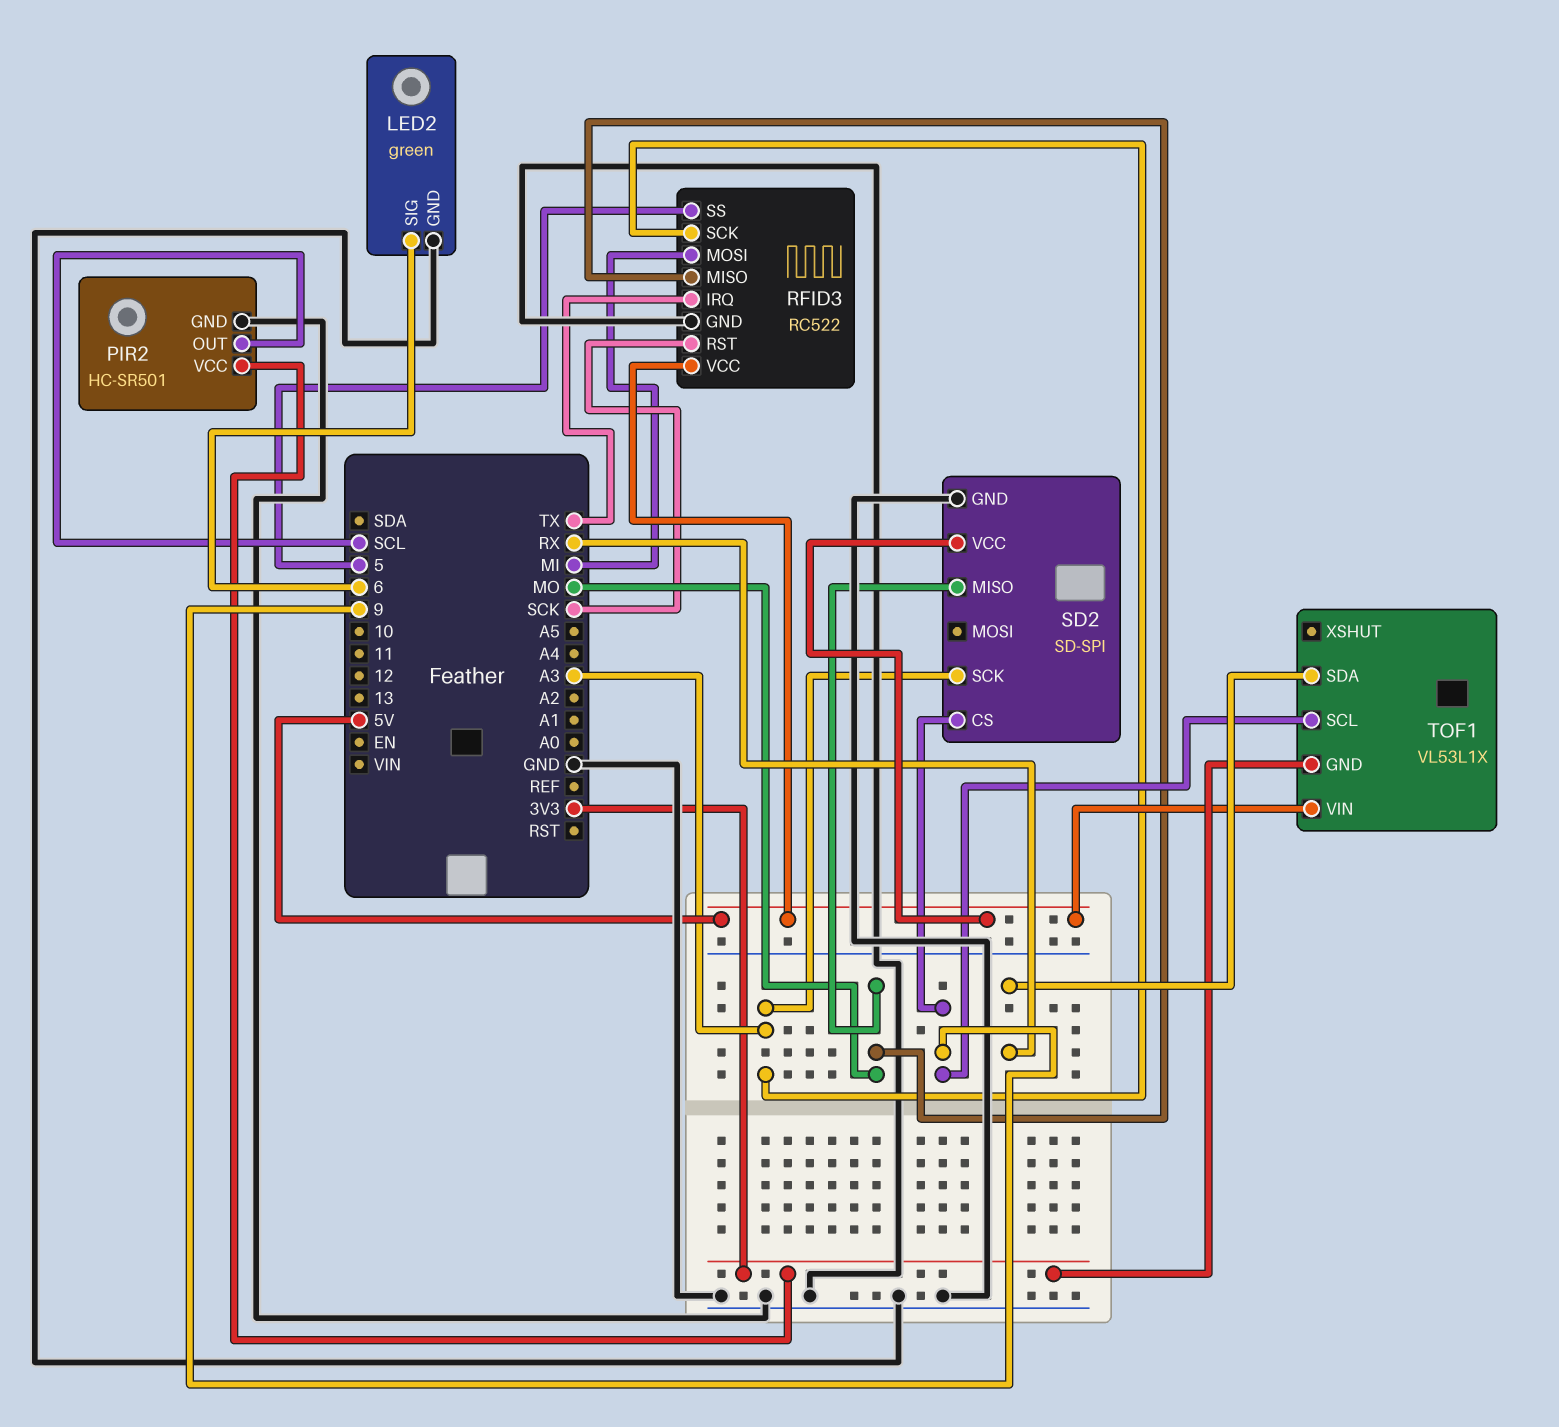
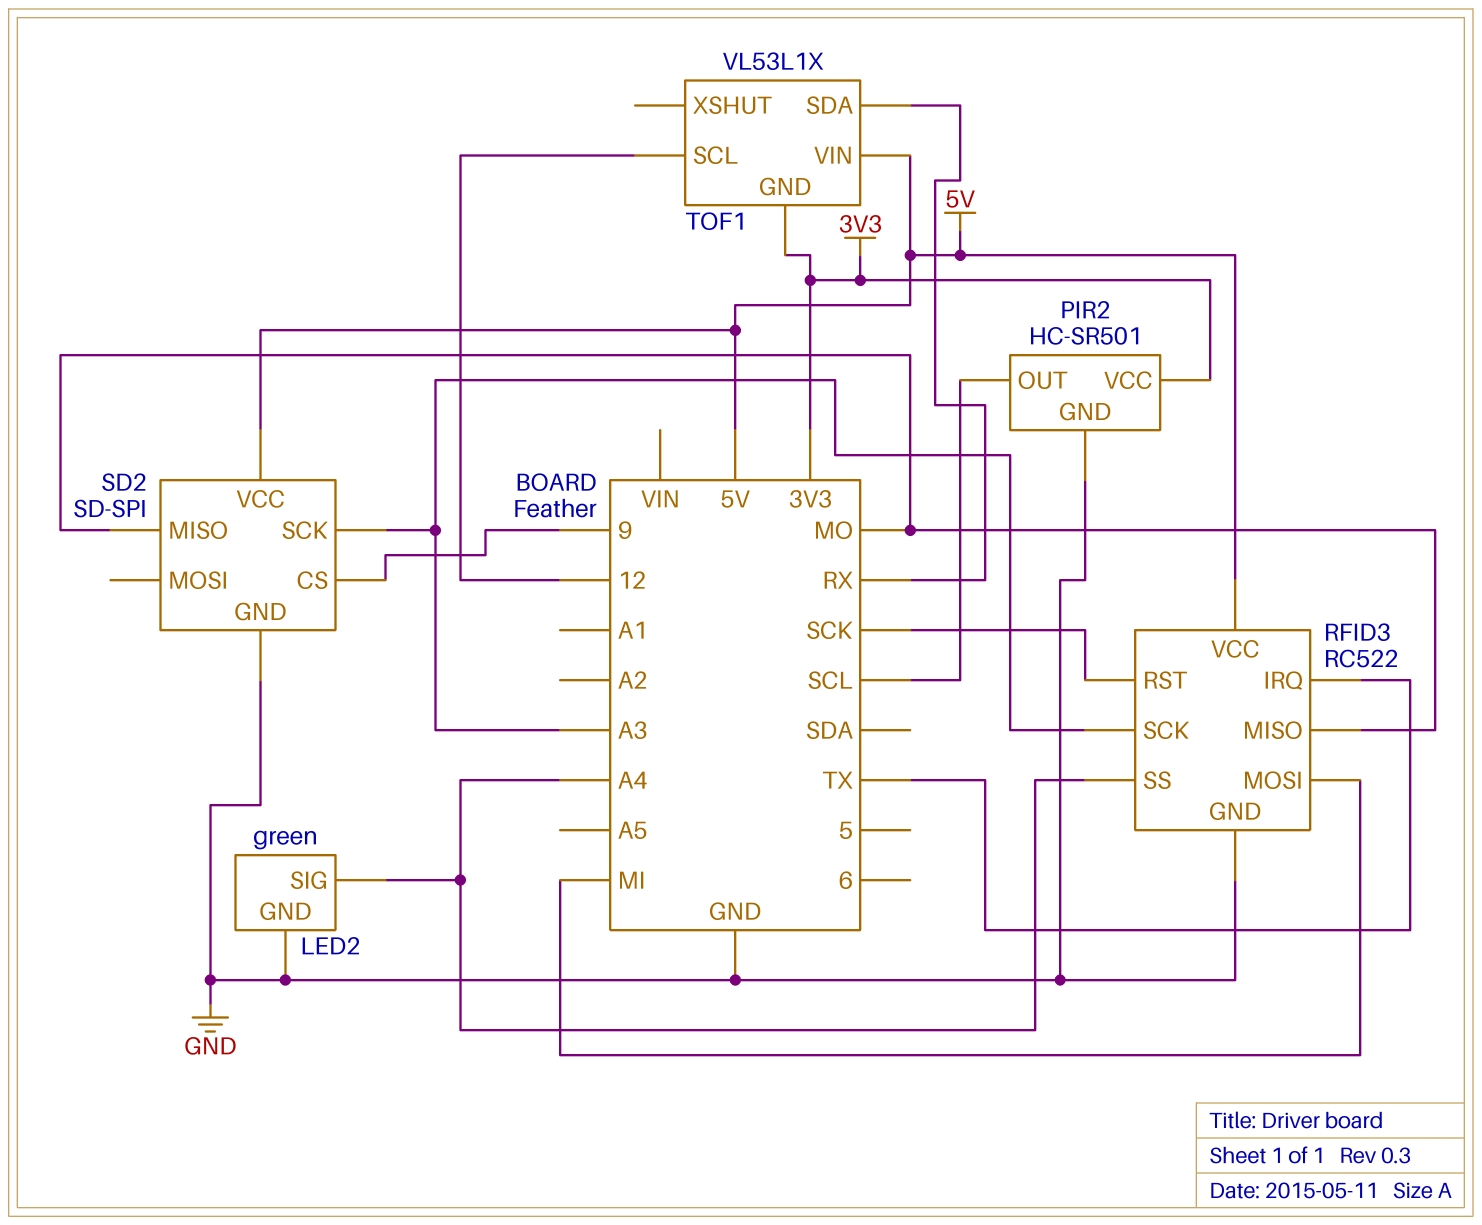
LED2 pin SIG: 6 -> A4
RFID3 pin SS: 5 -> A4
TOF1 pin SCL: 9 -> 12

